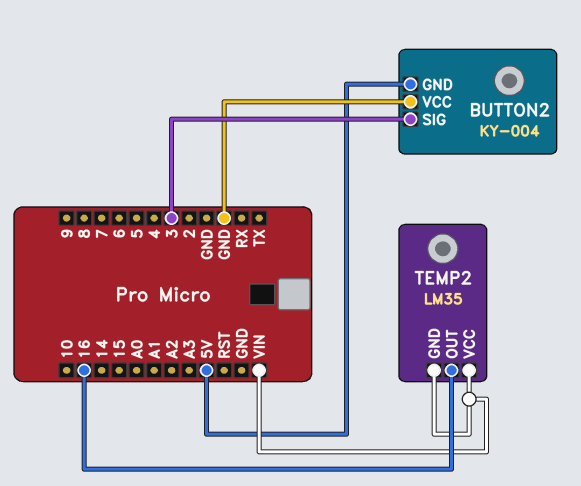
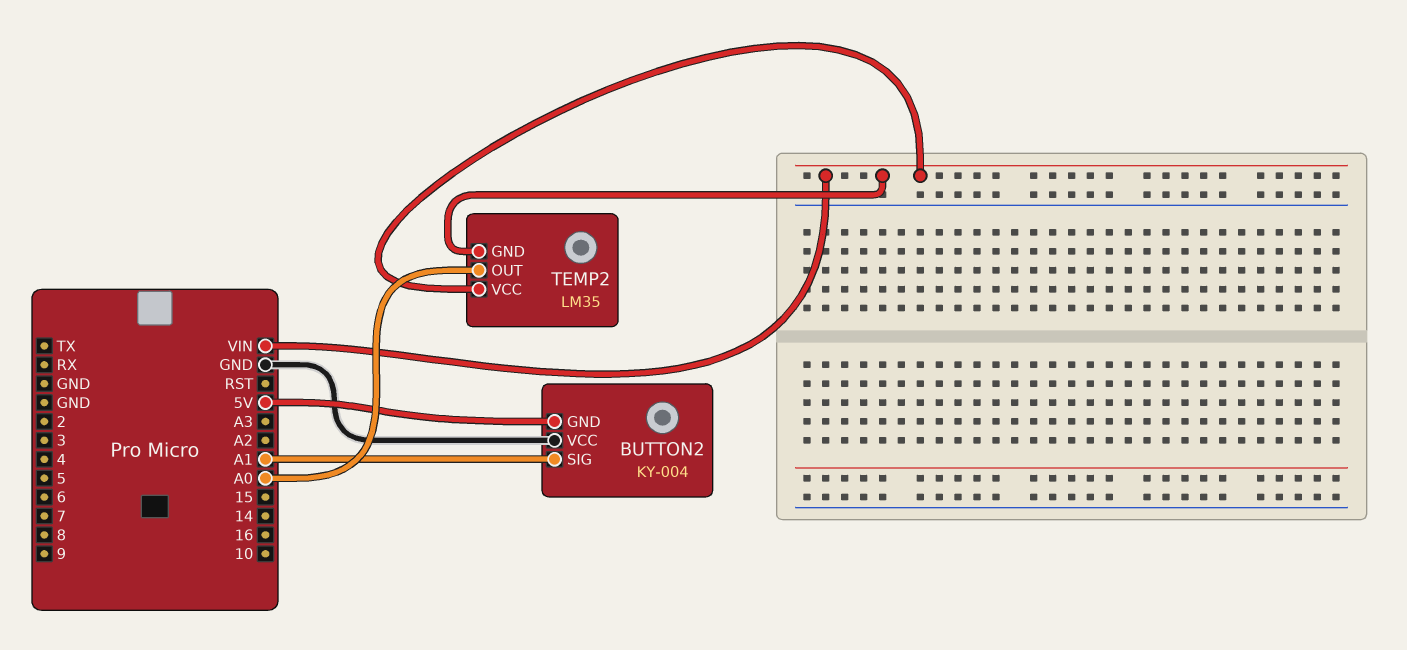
BUTTON2 pin SIG: 3 -> A1
TEMP2 pin OUT: 16 -> A0

